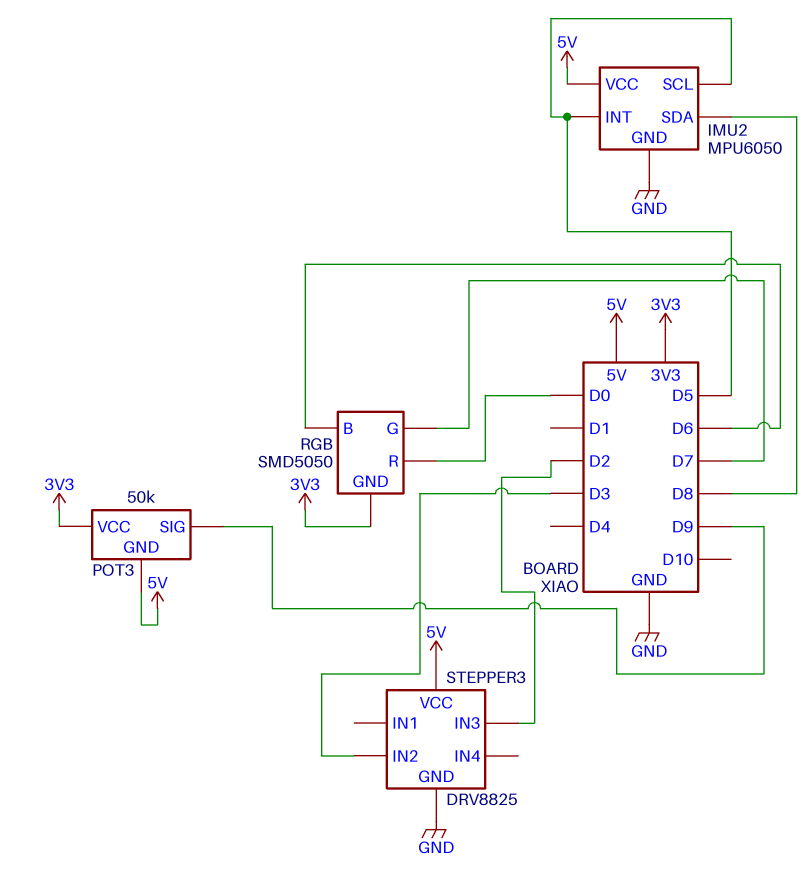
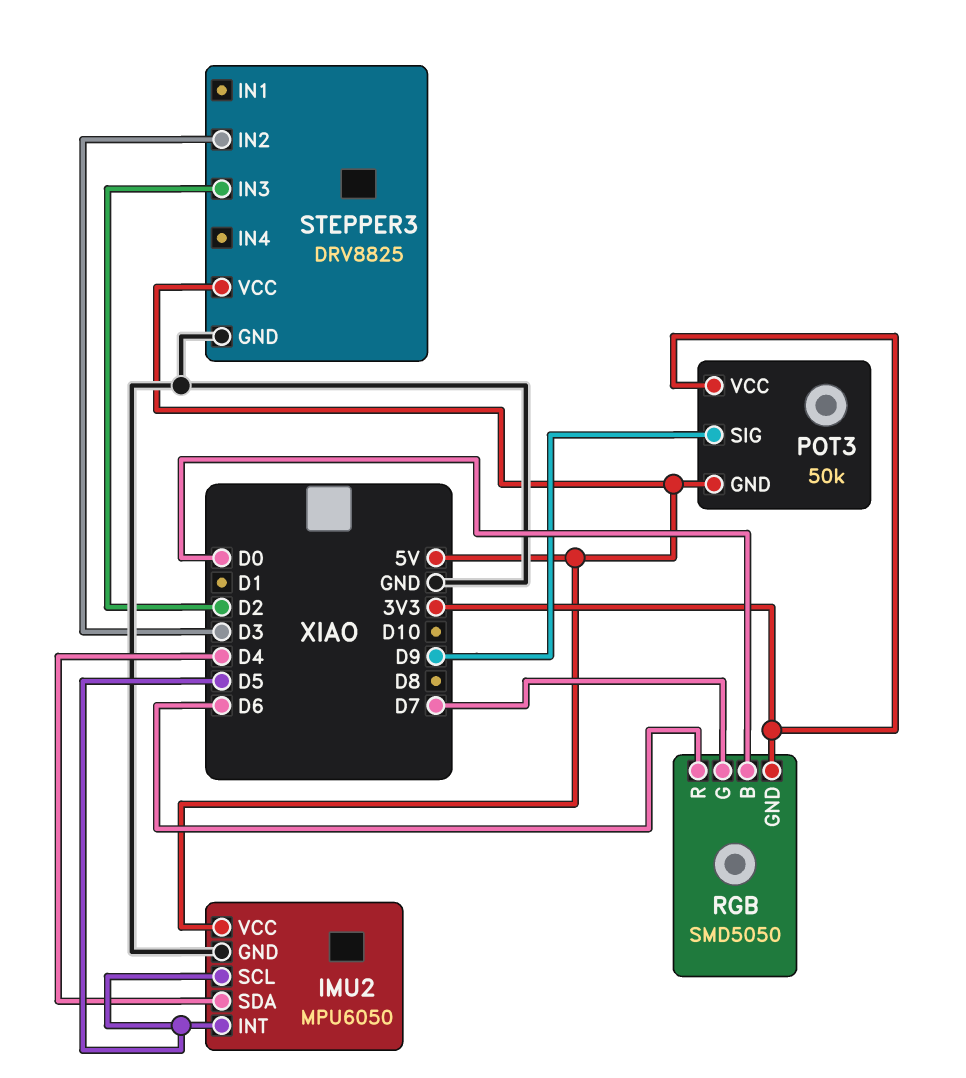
IMU2 pin SDA: D8 -> D4
RGB pin B: D6 -> D0
RGB pin R: D0 -> D6

